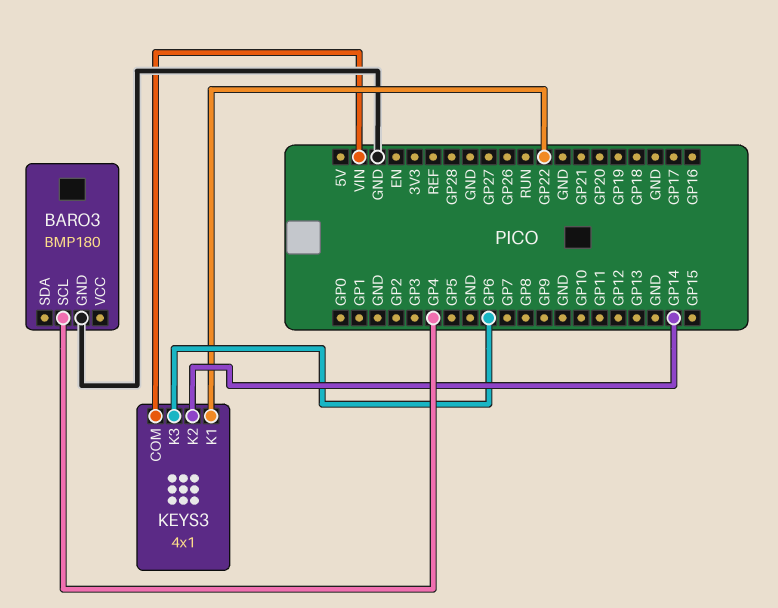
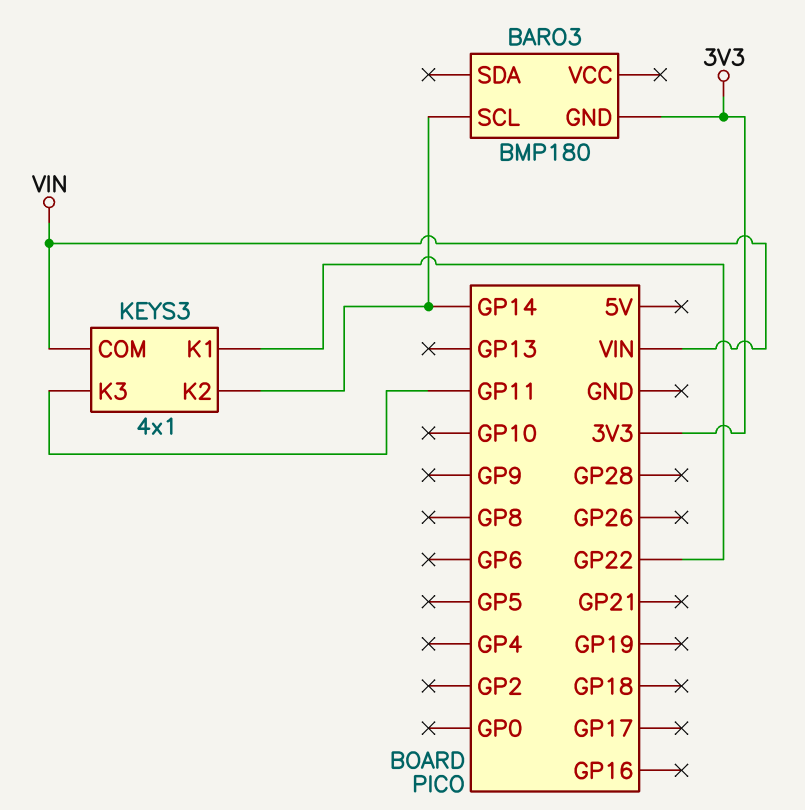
BARO3 pin GND: GND -> 3V3
BARO3 pin SCL: GP4 -> GP14
KEYS3 pin K3: GP6 -> GP11

